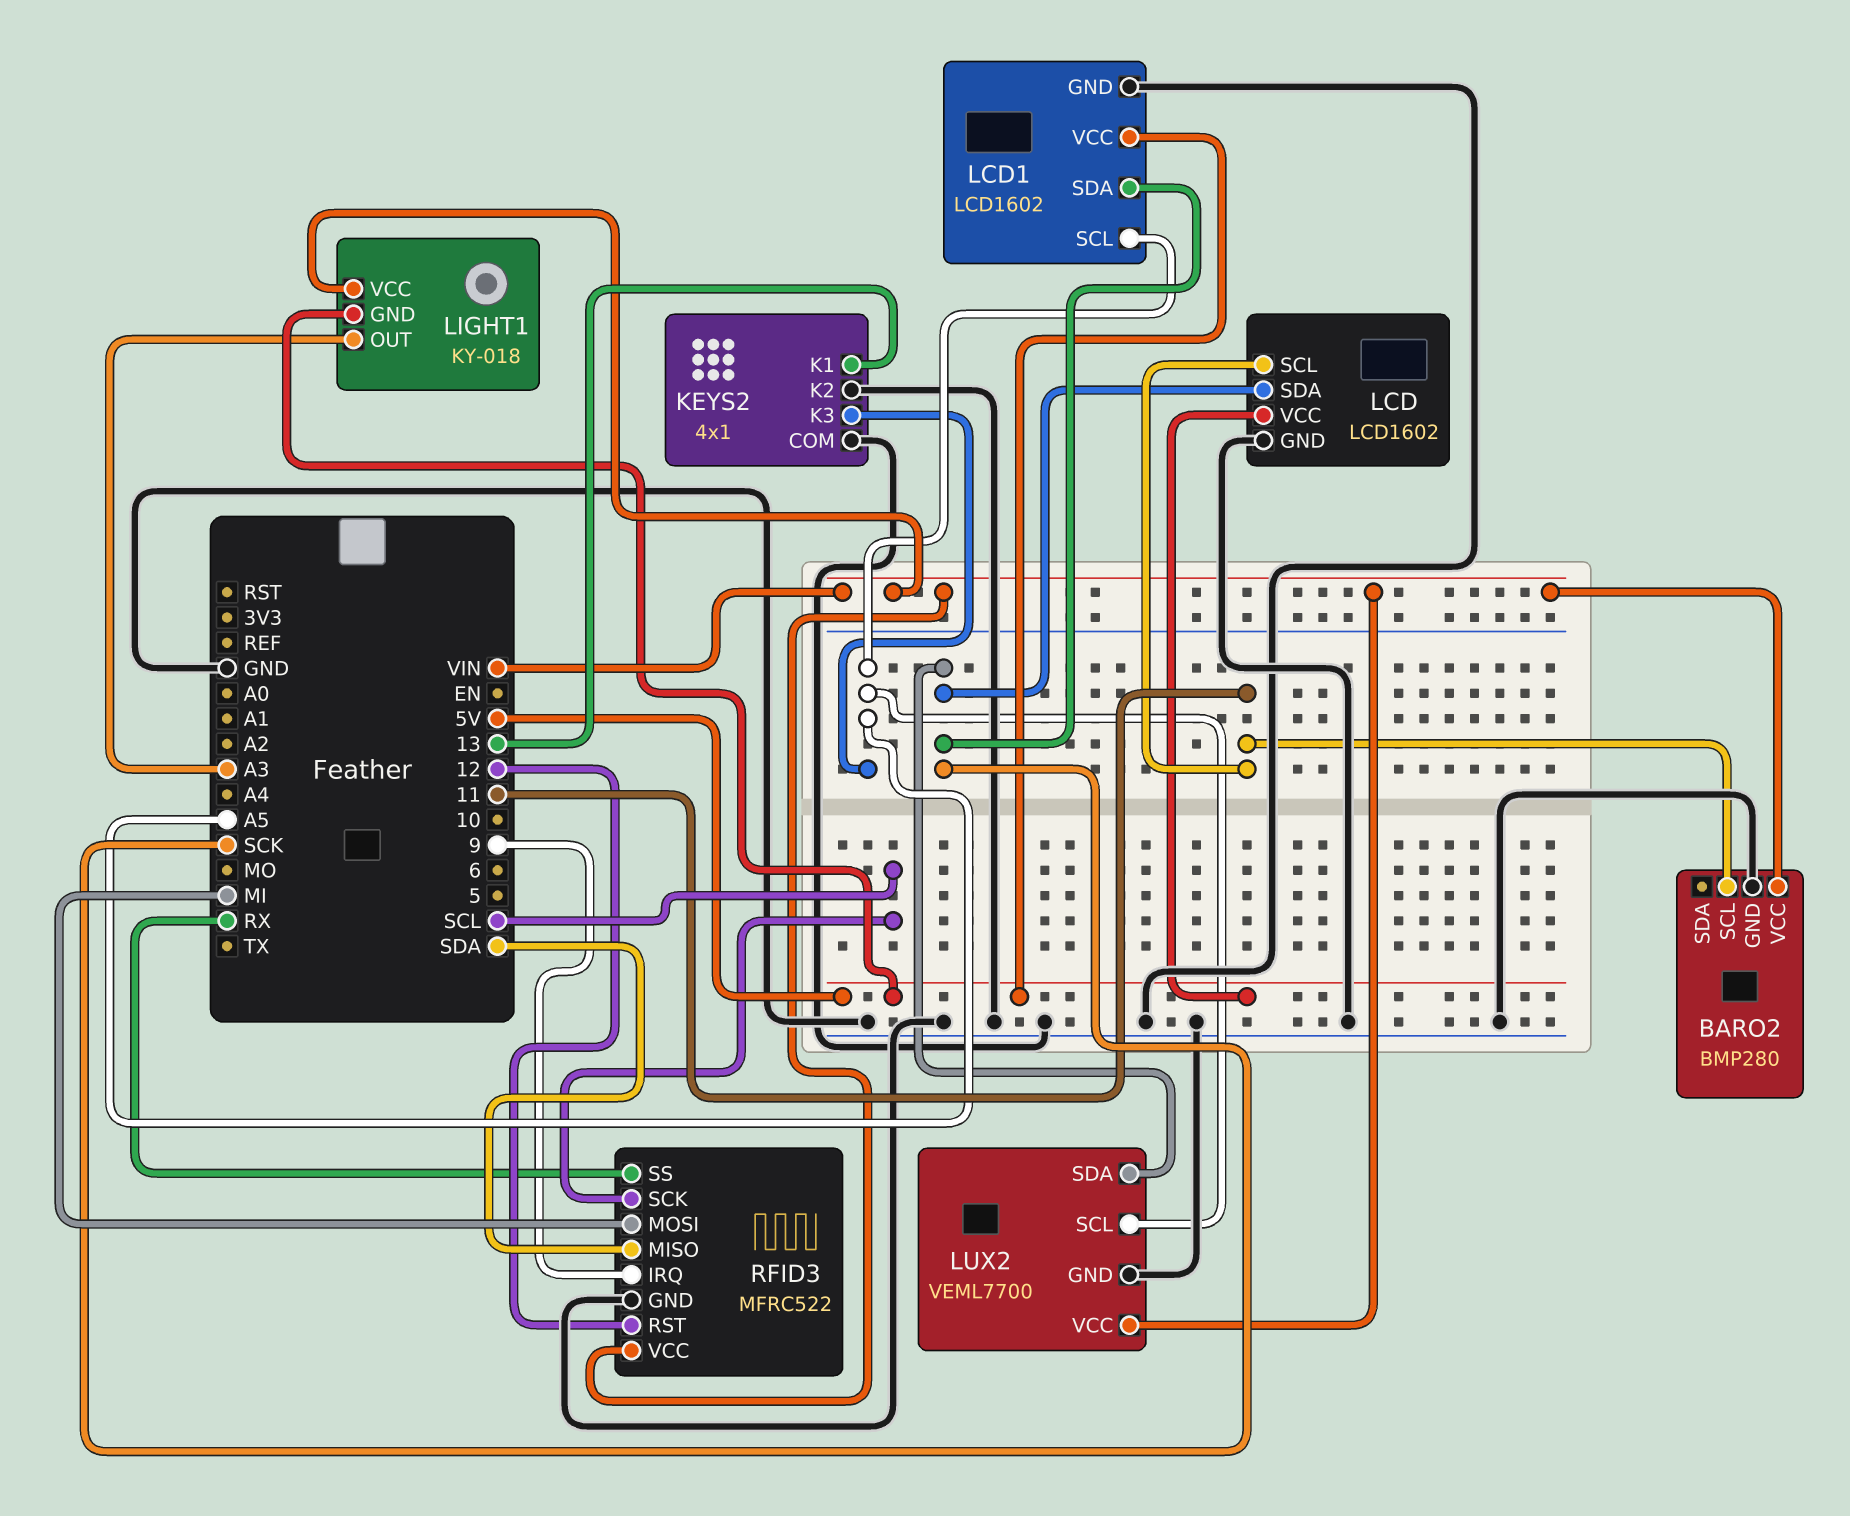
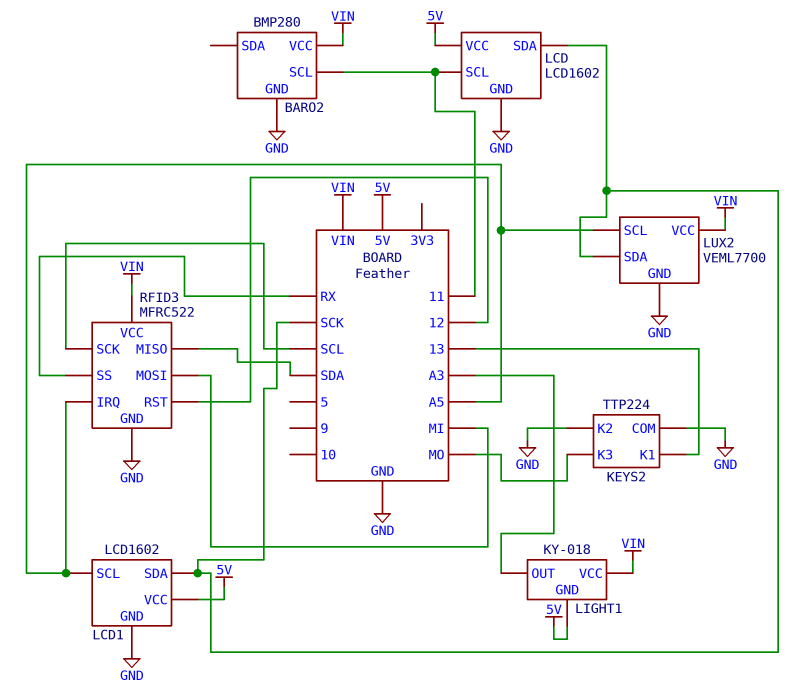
KEYS2: 4x1 -> TTP224
KEYS2 pin K3: A5 -> MO
RFID3 pin IRQ: 9 -> A5

